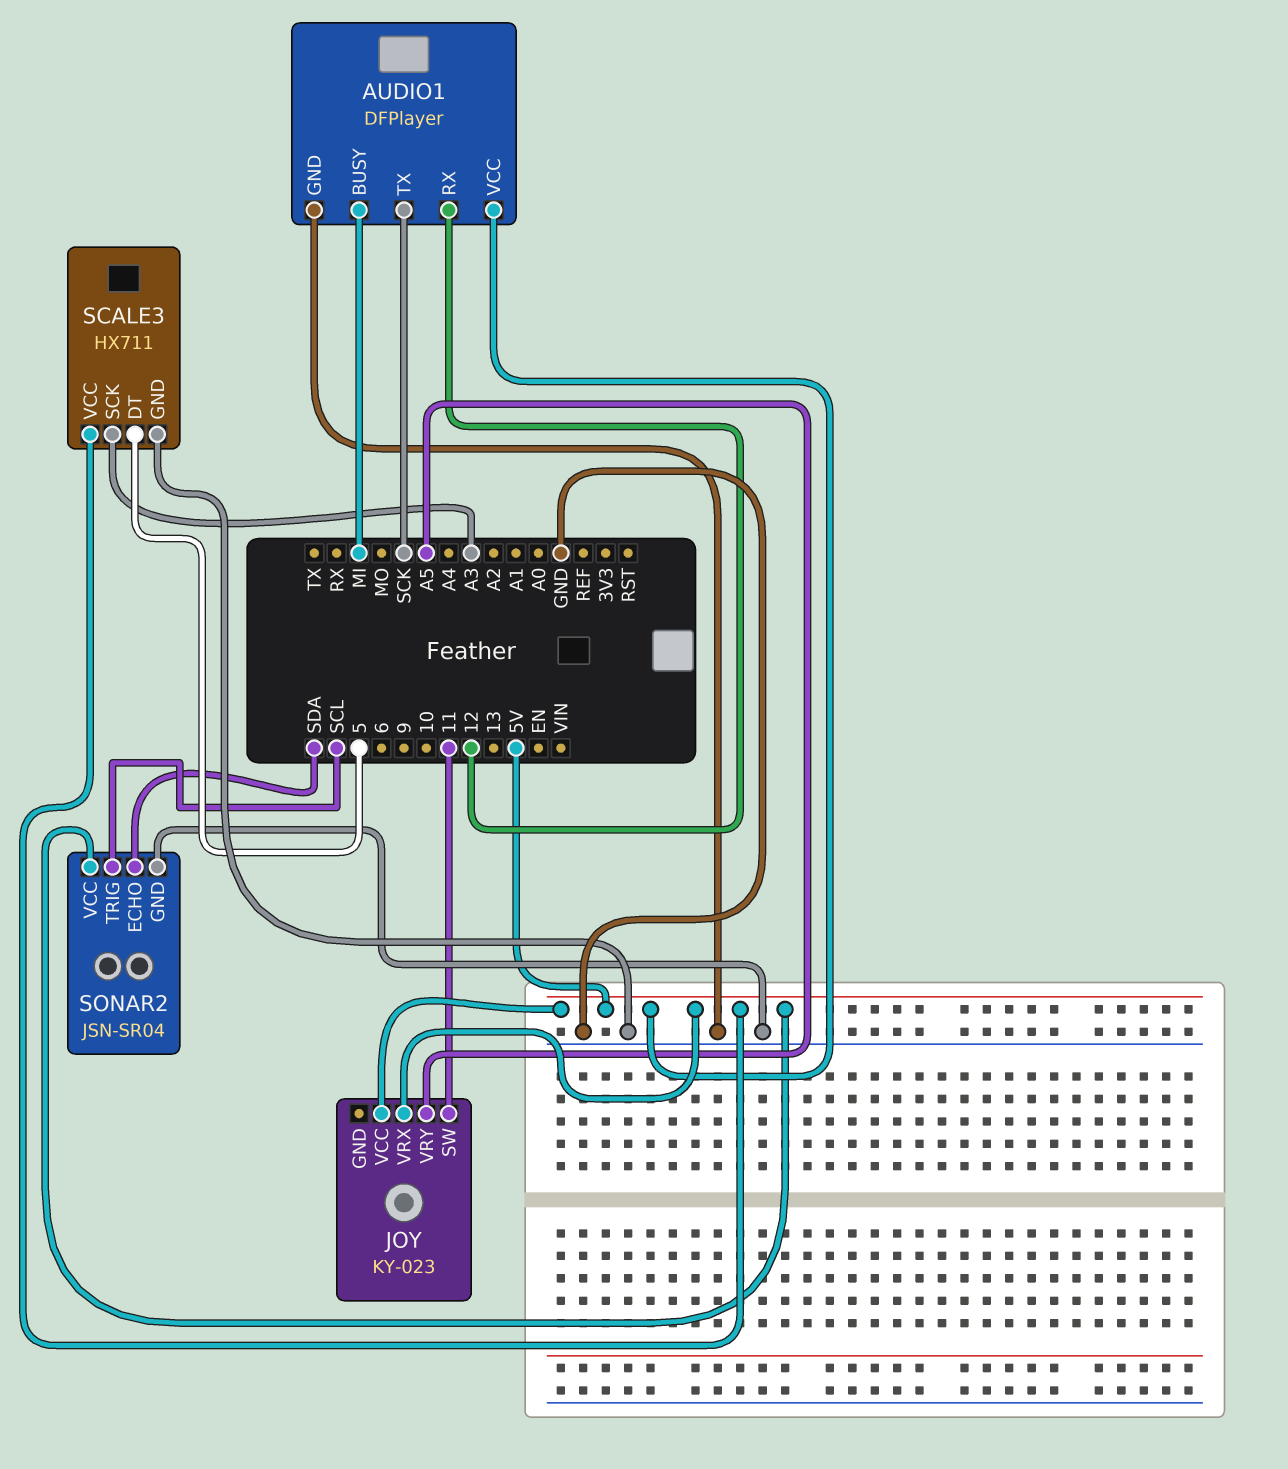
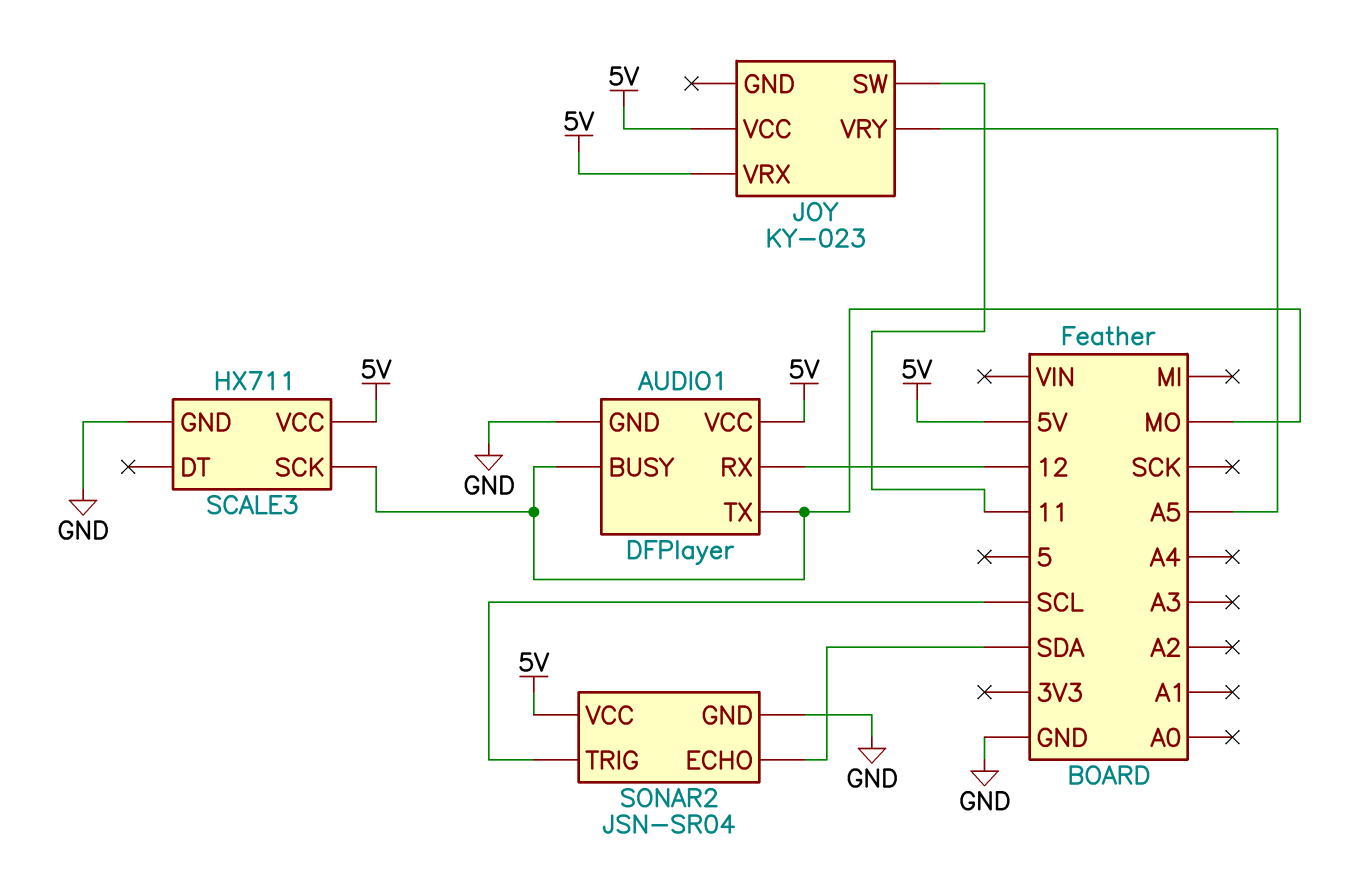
AUDIO1 pin BUSY: MI -> MO
AUDIO1 pin TX: SCK -> MO
SCALE3 pin DT: 5 -> none
SCALE3 pin SCK: A3 -> MO

